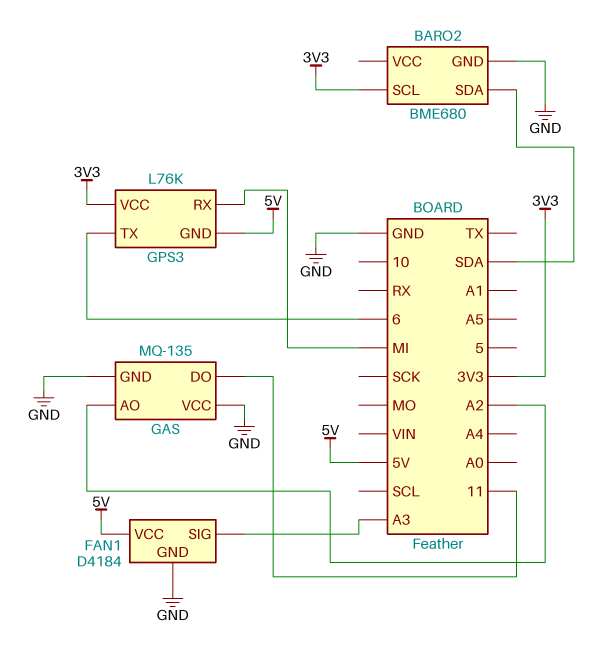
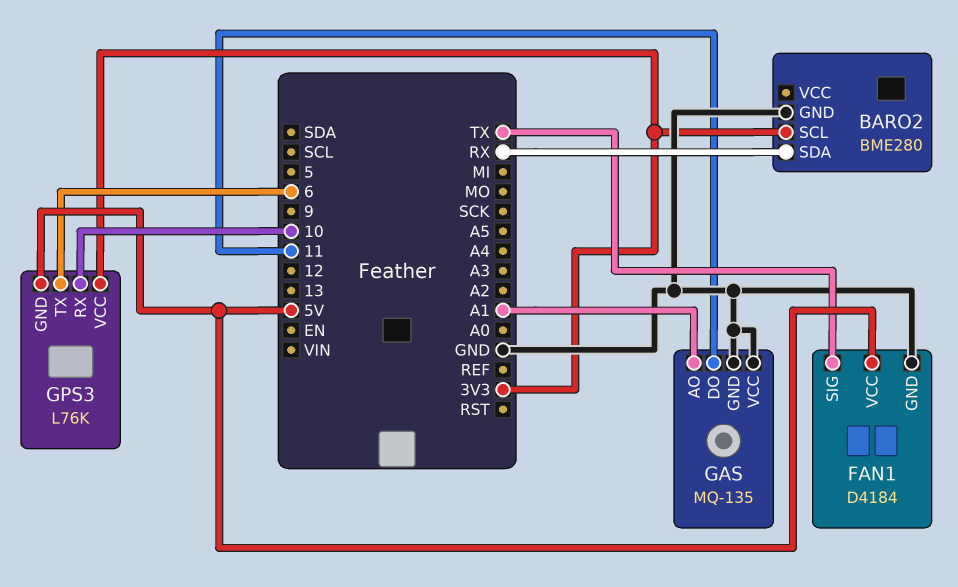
BARO2: BME680 -> BME280
BARO2 pin SDA: SDA -> RX
FAN1 pin SIG: A3 -> TX
GAS pin AO: A2 -> A1
GPS3 pin RX: MI -> 10

